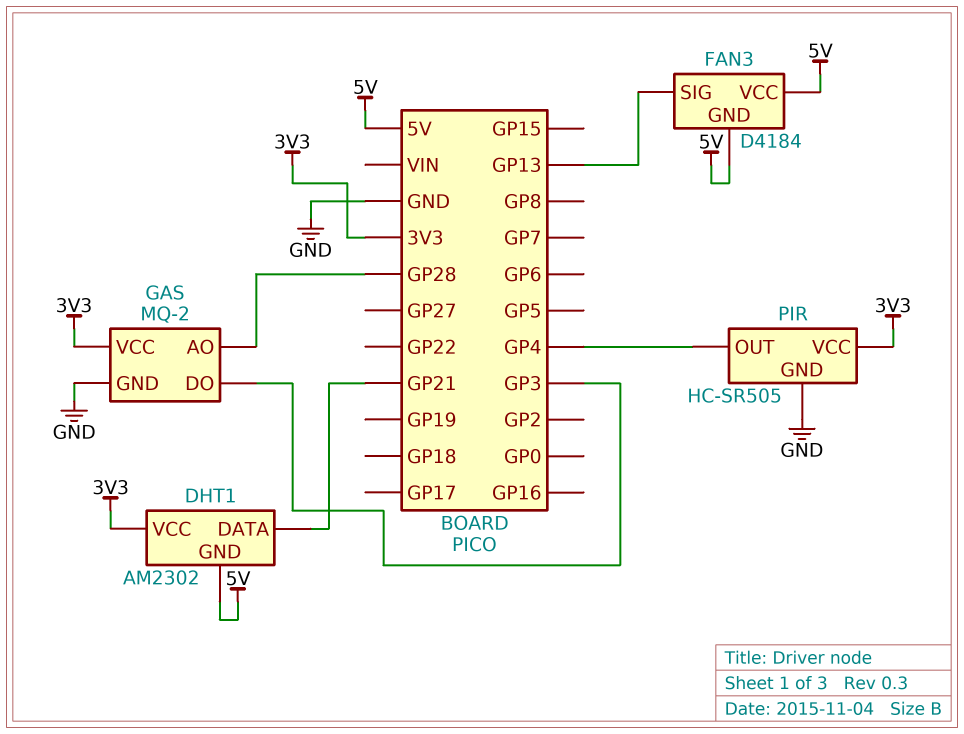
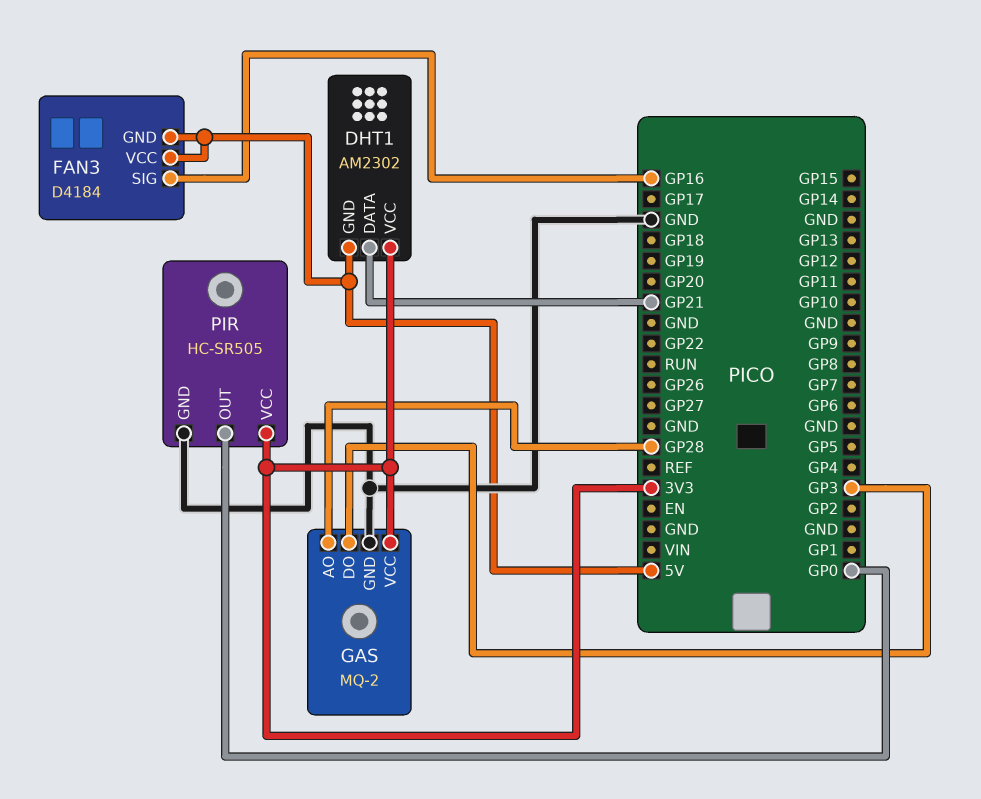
FAN3 pin SIG: GP13 -> GP16
PIR pin OUT: GP4 -> GP0

